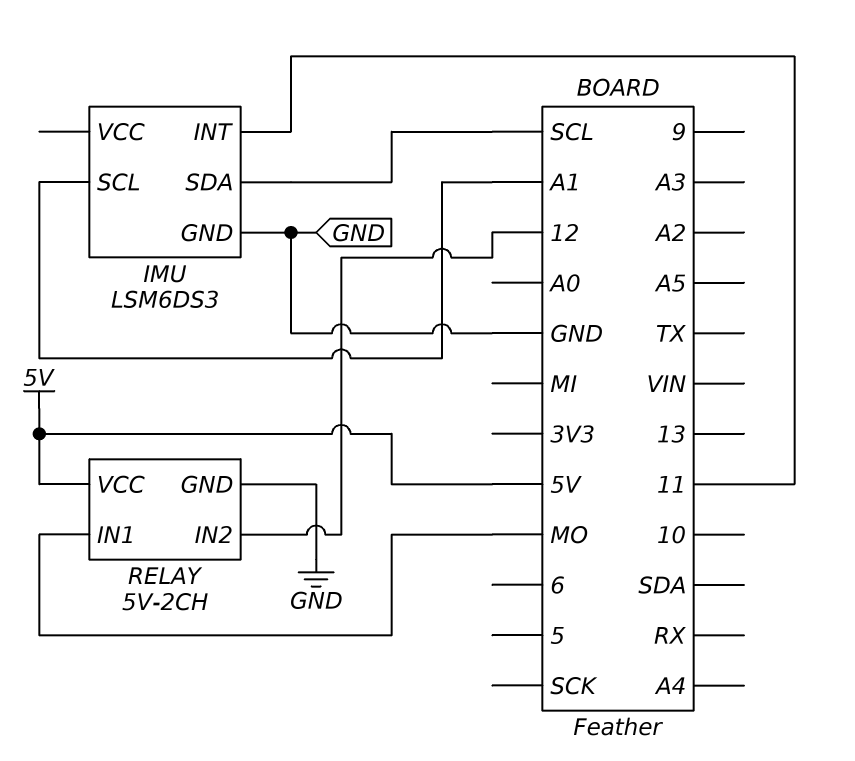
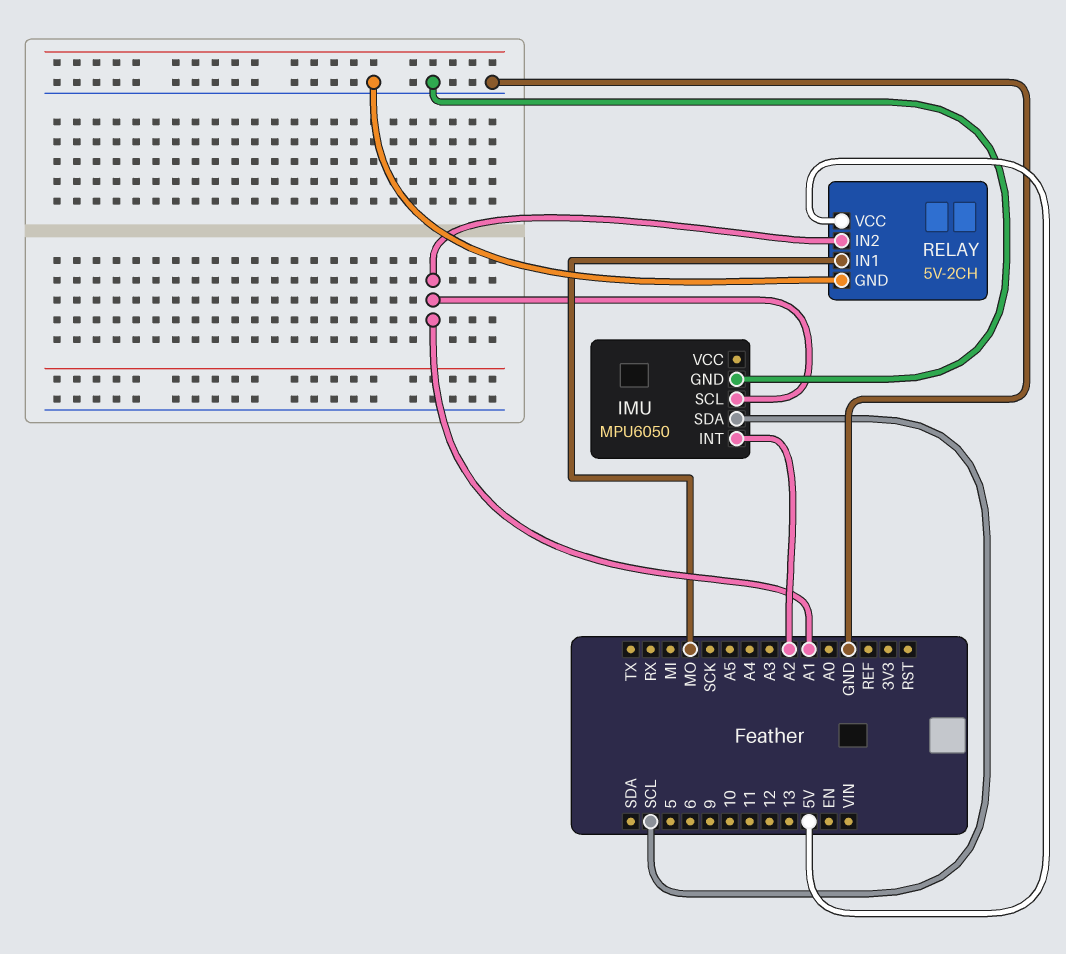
IMU: LSM6DS3 -> MPU6050
IMU pin INT: 11 -> A2
RELAY pin IN2: 12 -> A1

